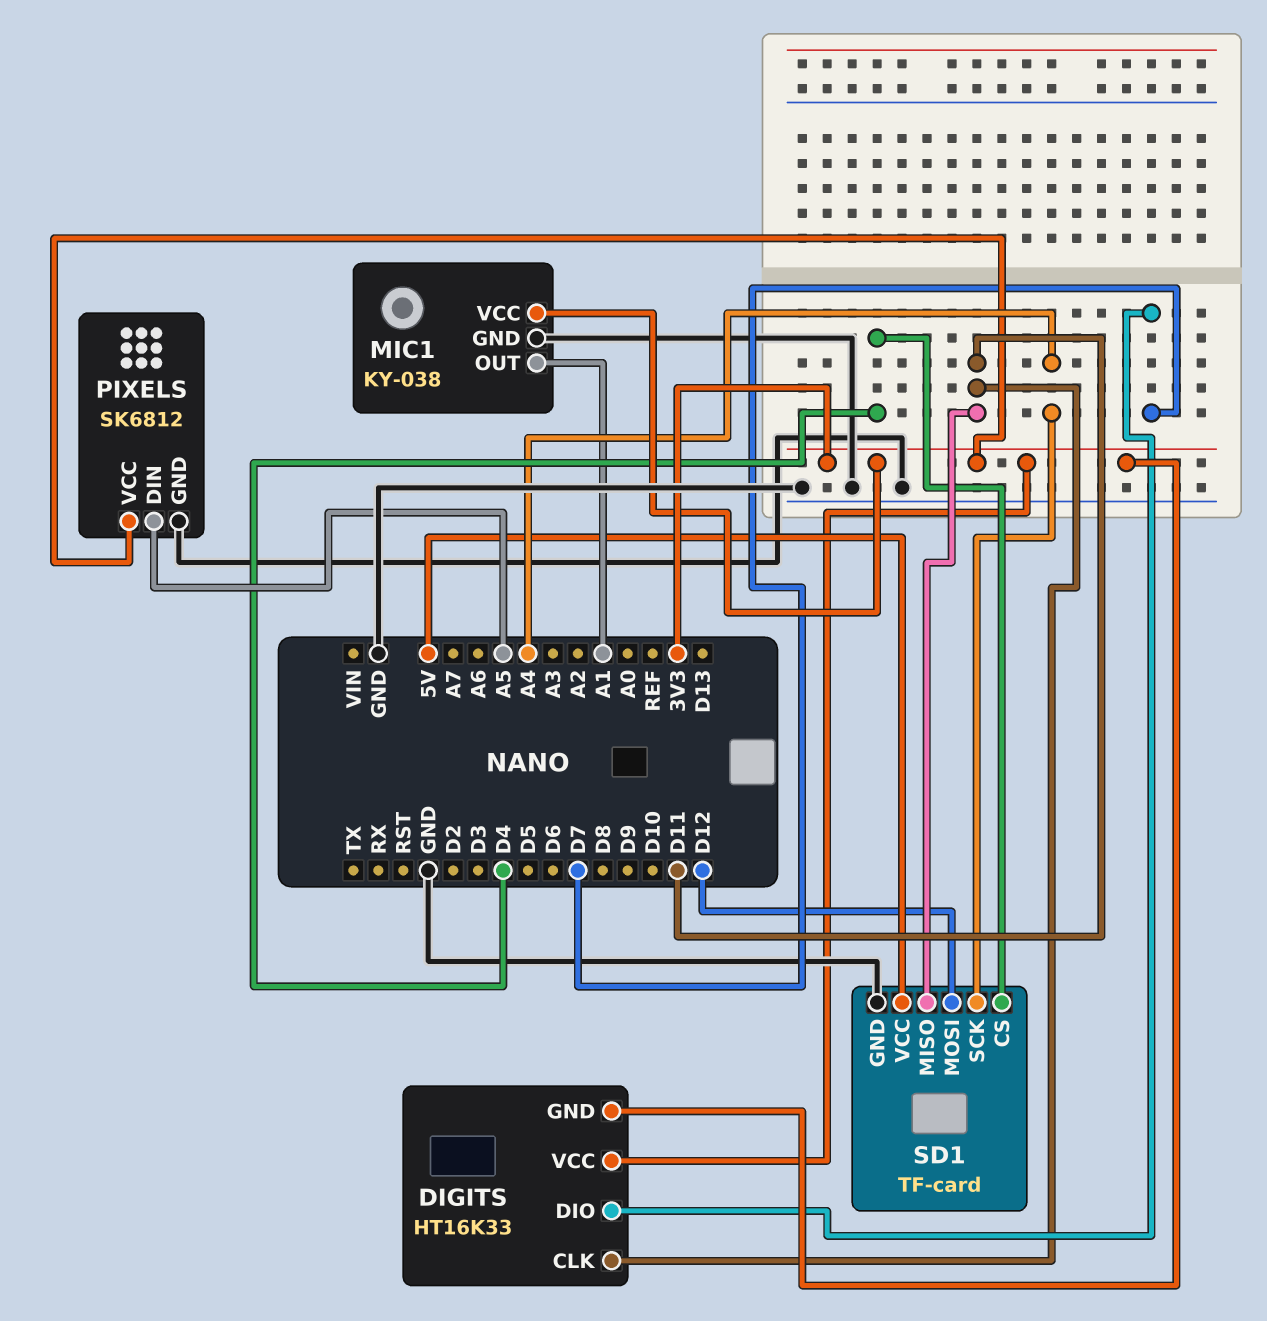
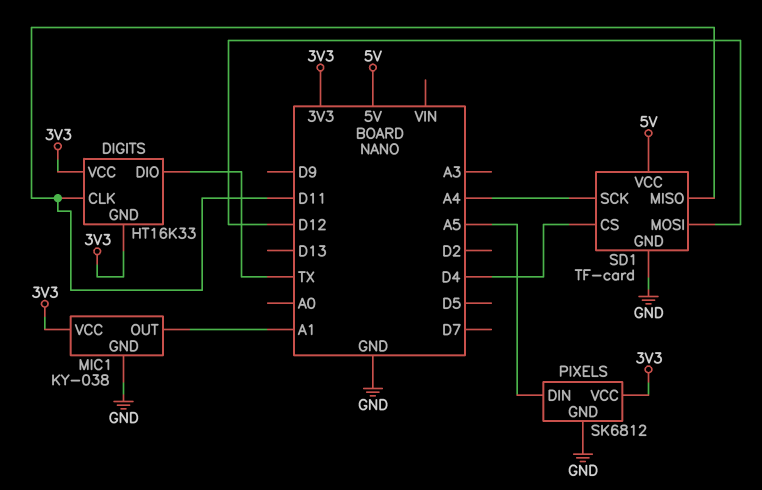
DIGITS pin DIO: D7 -> TX

